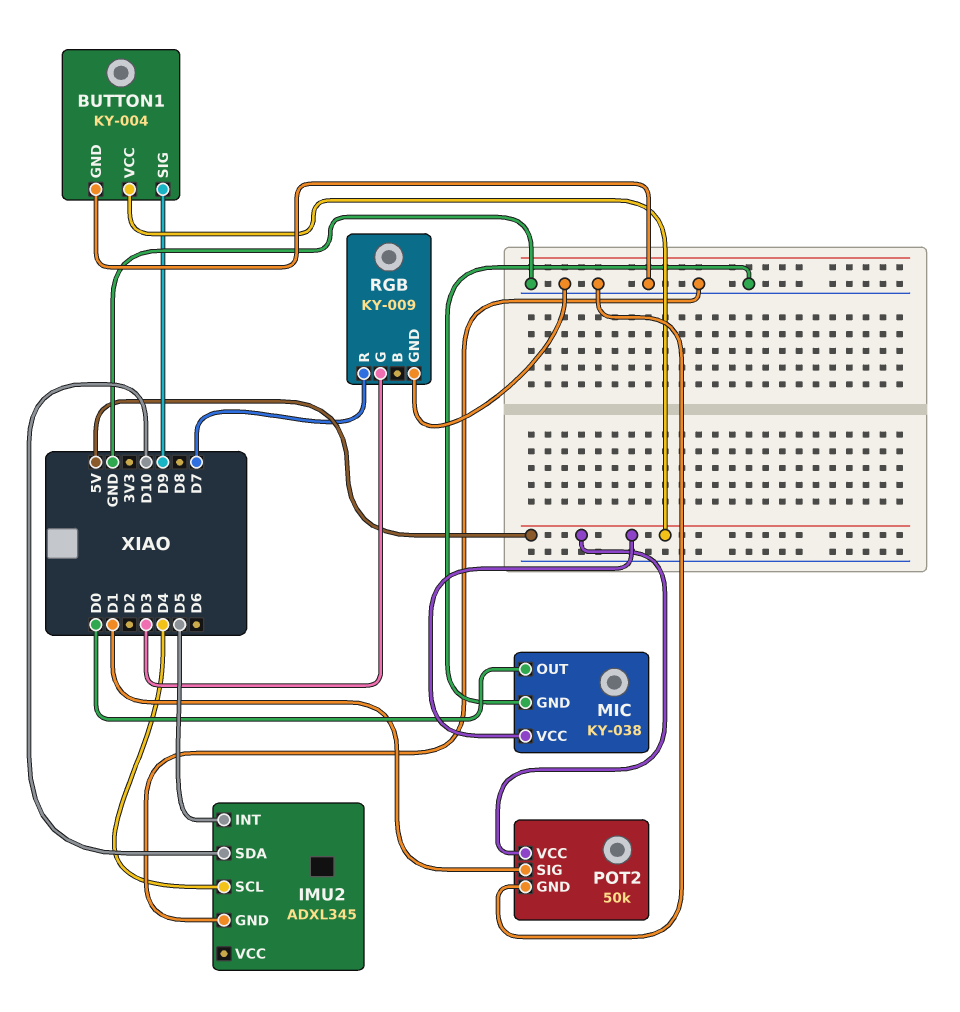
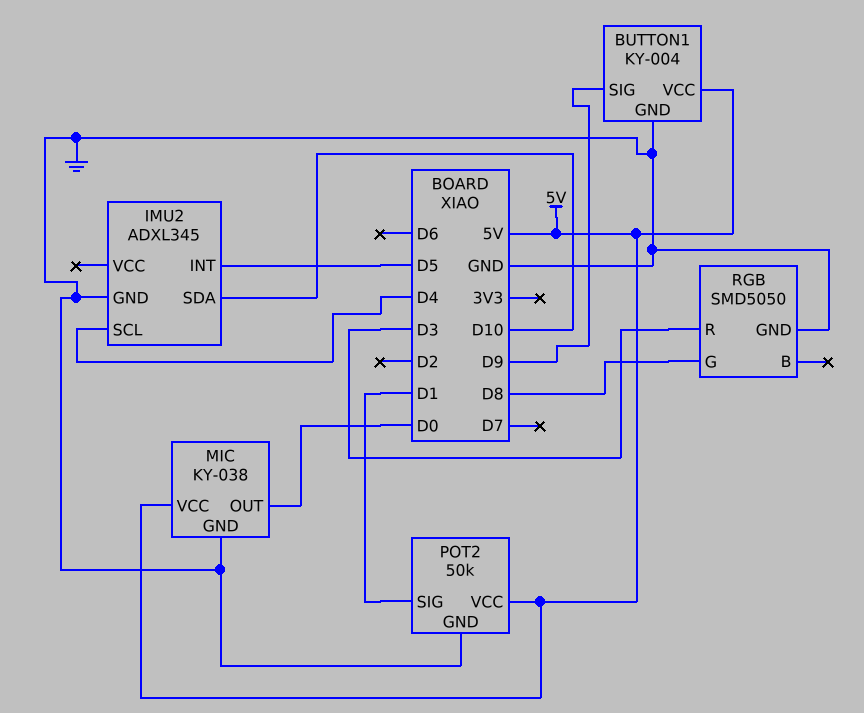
RGB: KY-009 -> SMD5050
RGB pin G: D3 -> D8
RGB pin R: D7 -> D3

